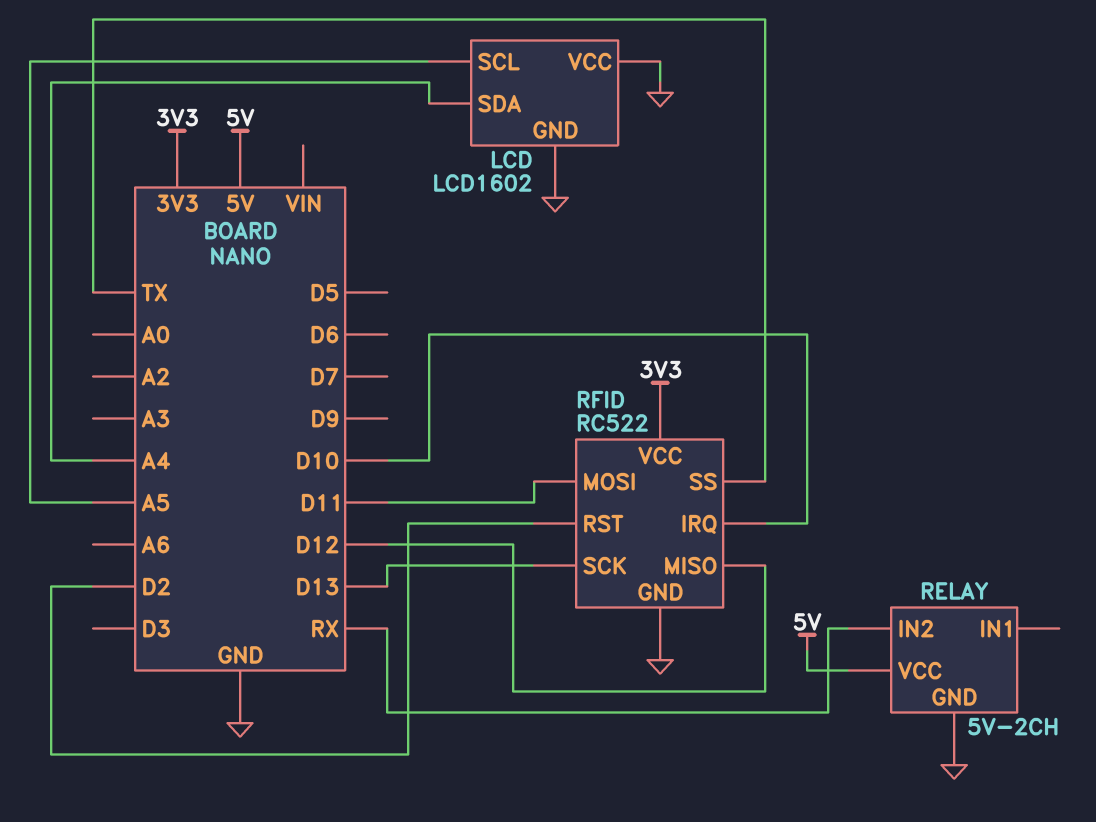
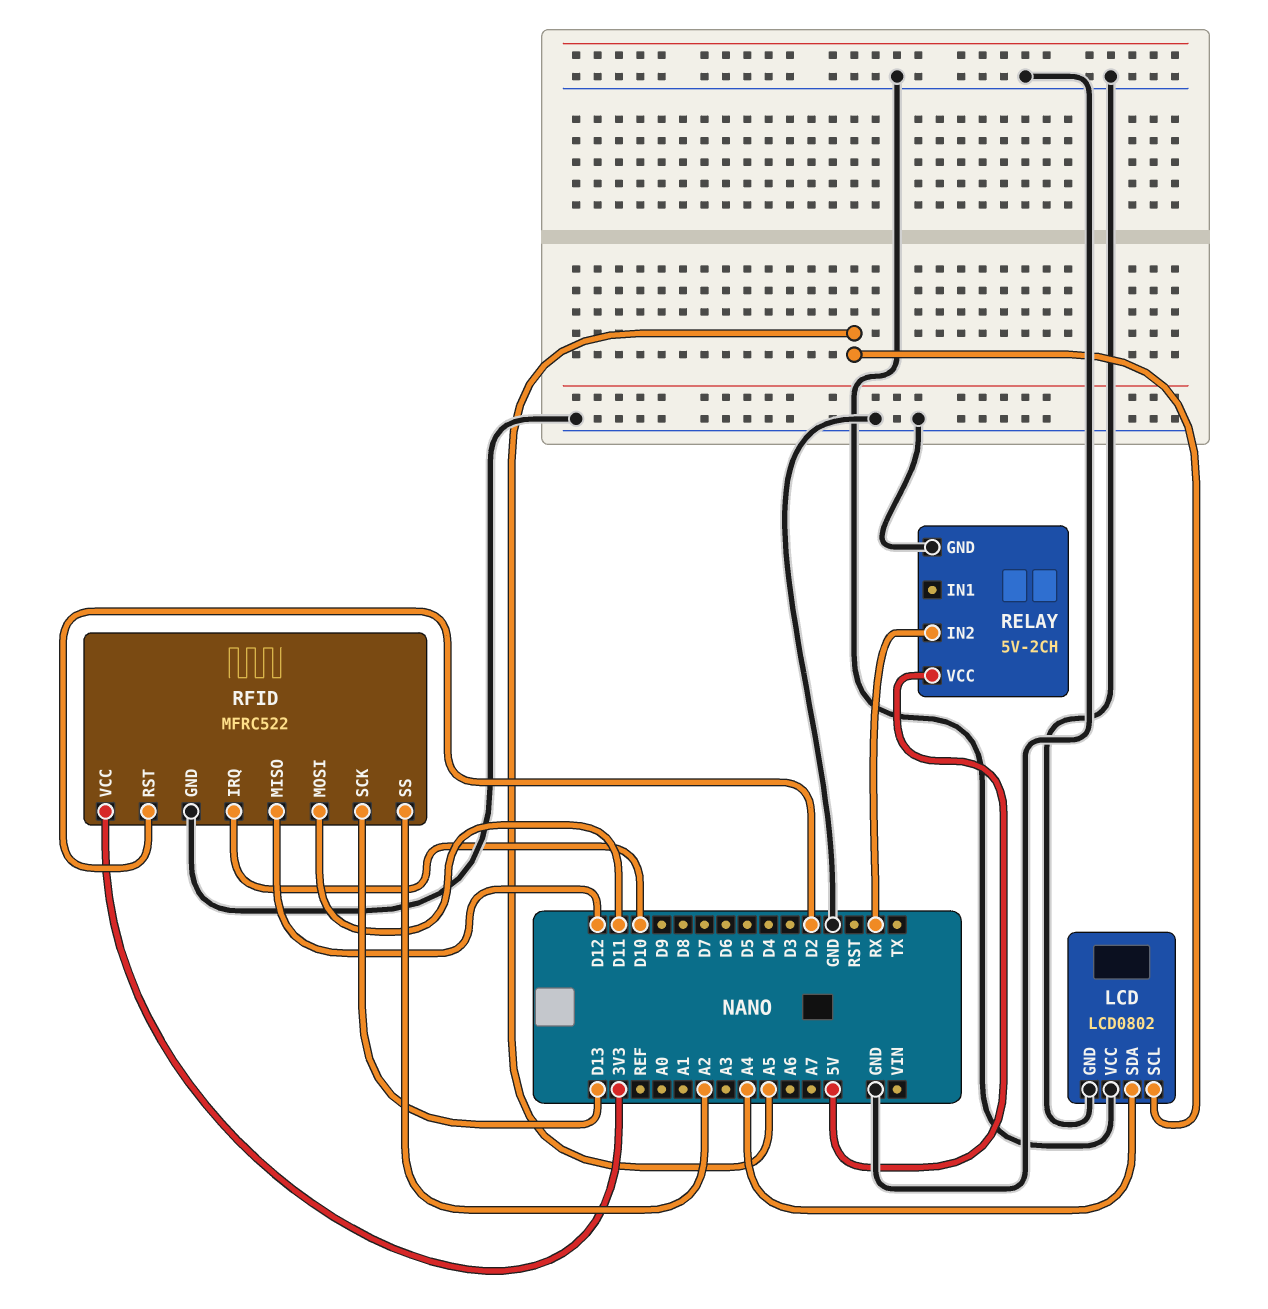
LCD: LCD1602 -> LCD0802
RFID: RC522 -> MFRC522
RFID pin SS: TX -> A2

